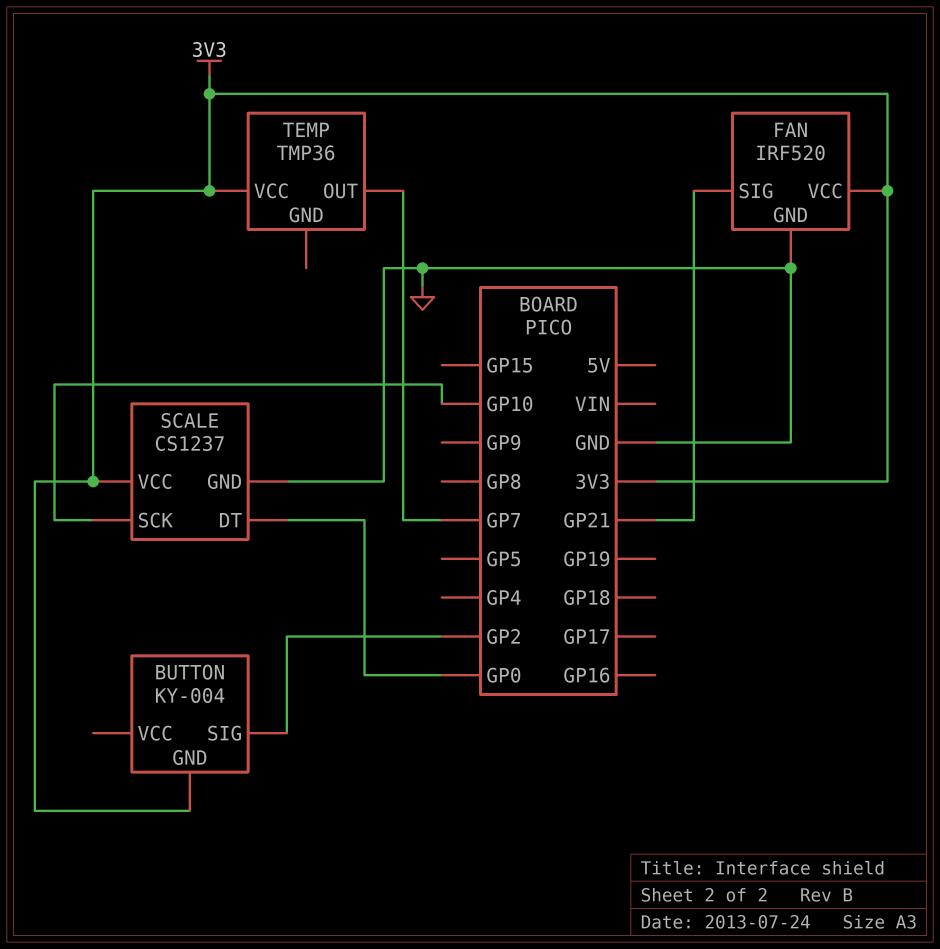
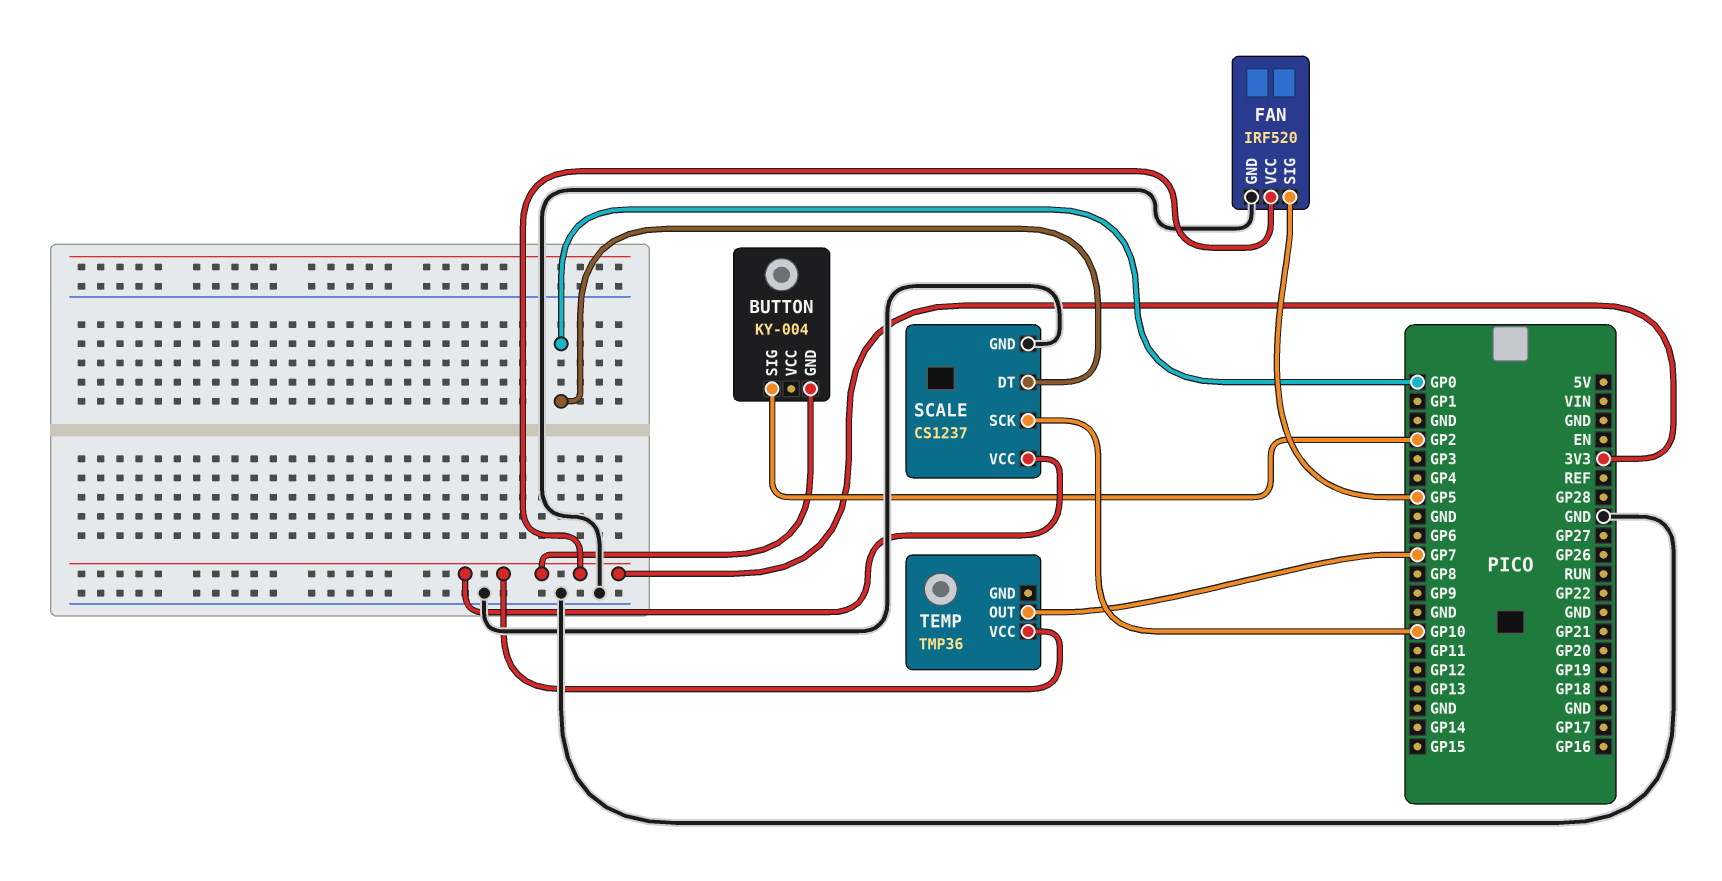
FAN pin SIG: GP21 -> GP5

